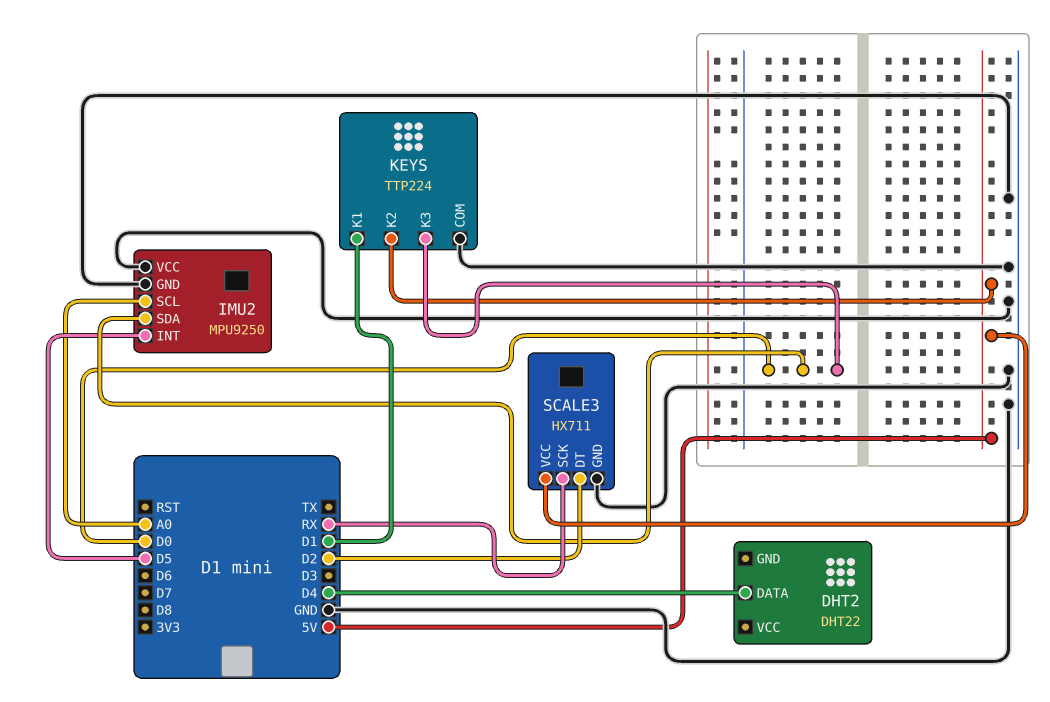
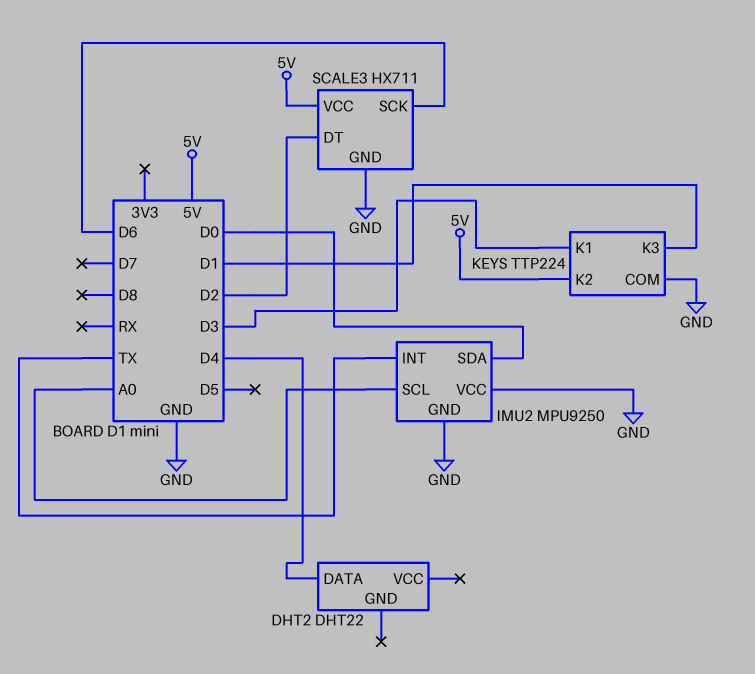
IMU2 pin INT: D5 -> TX
KEYS pin K1: D1 -> D3
KEYS pin K3: D0 -> D1
SCALE3 pin SCK: RX -> D6

